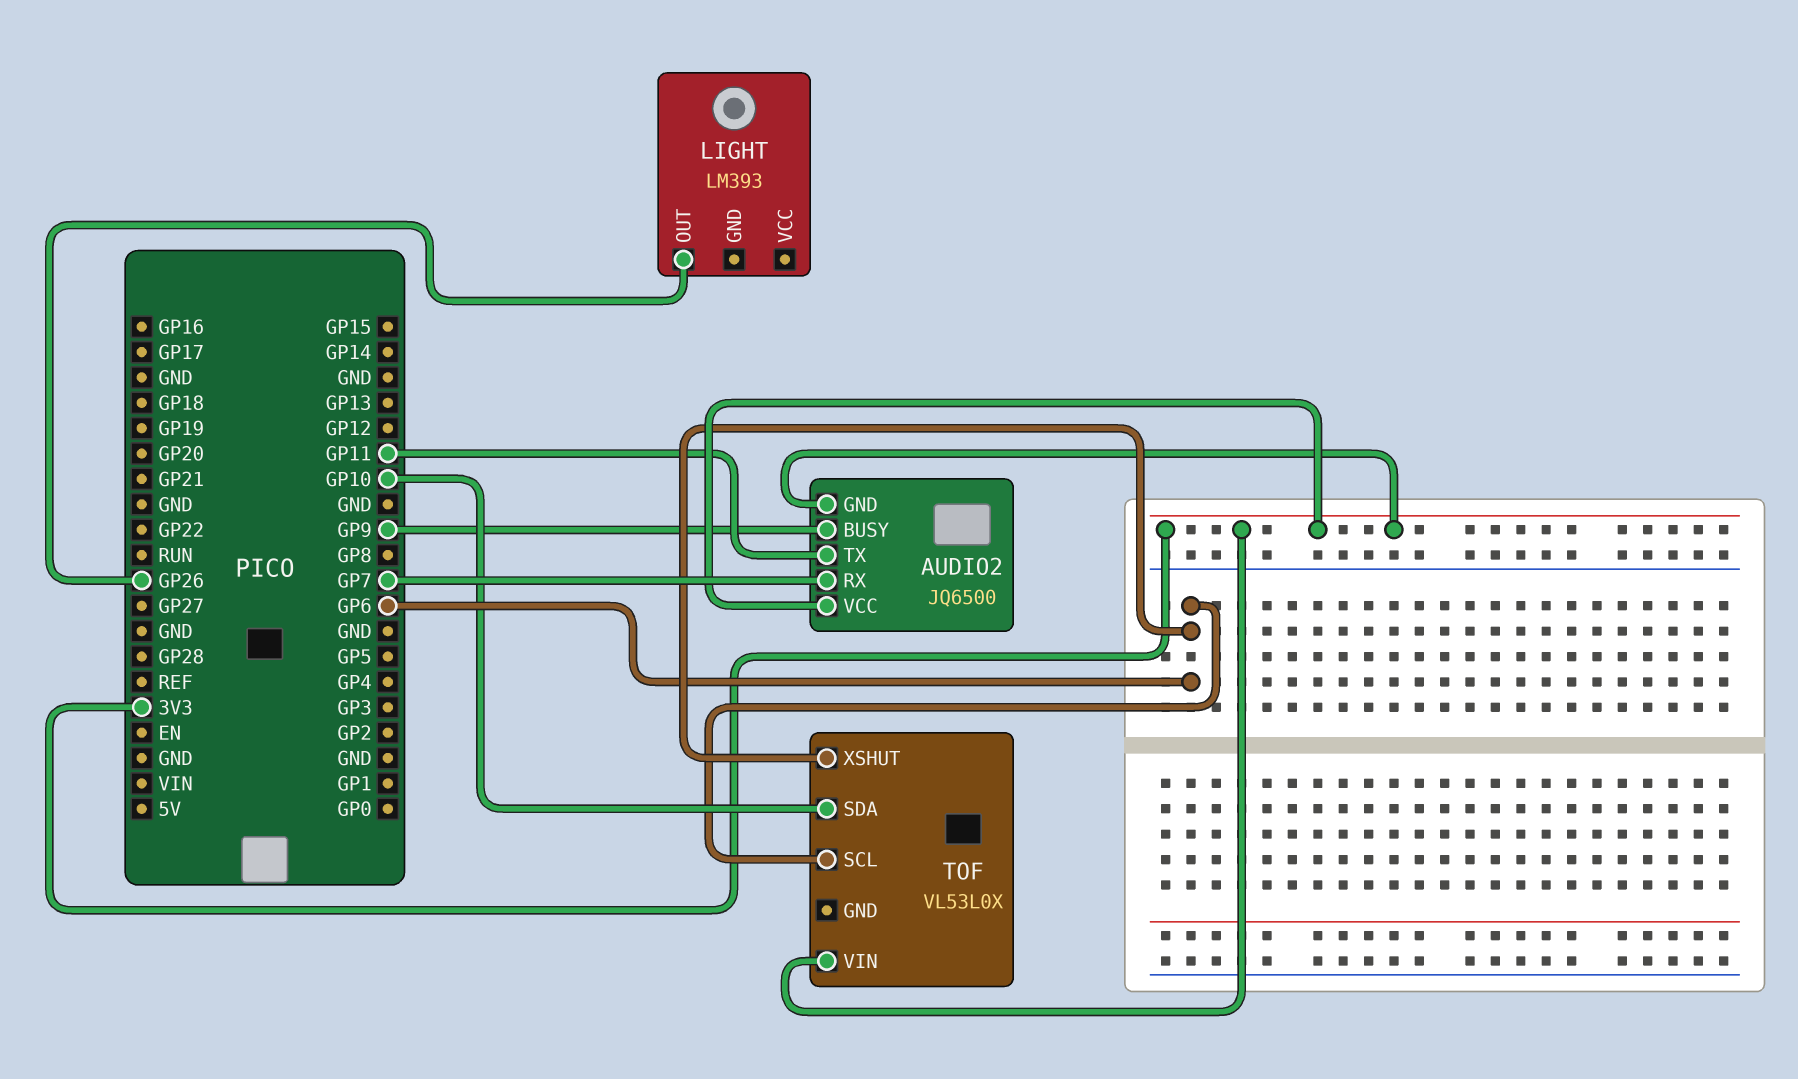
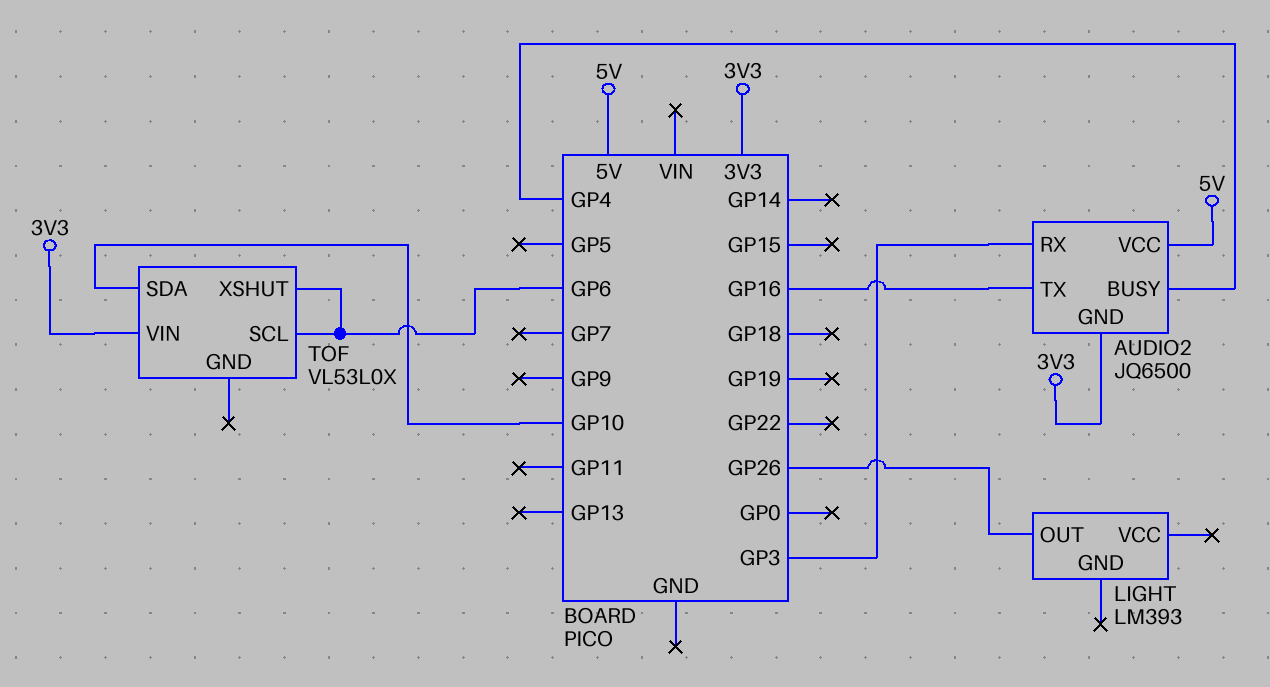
AUDIO2 pin BUSY: GP9 -> GP4
AUDIO2 pin RX: GP7 -> GP3
AUDIO2 pin TX: GP11 -> GP16
AUDIO2 pin VCC: 3V3 -> 5V

